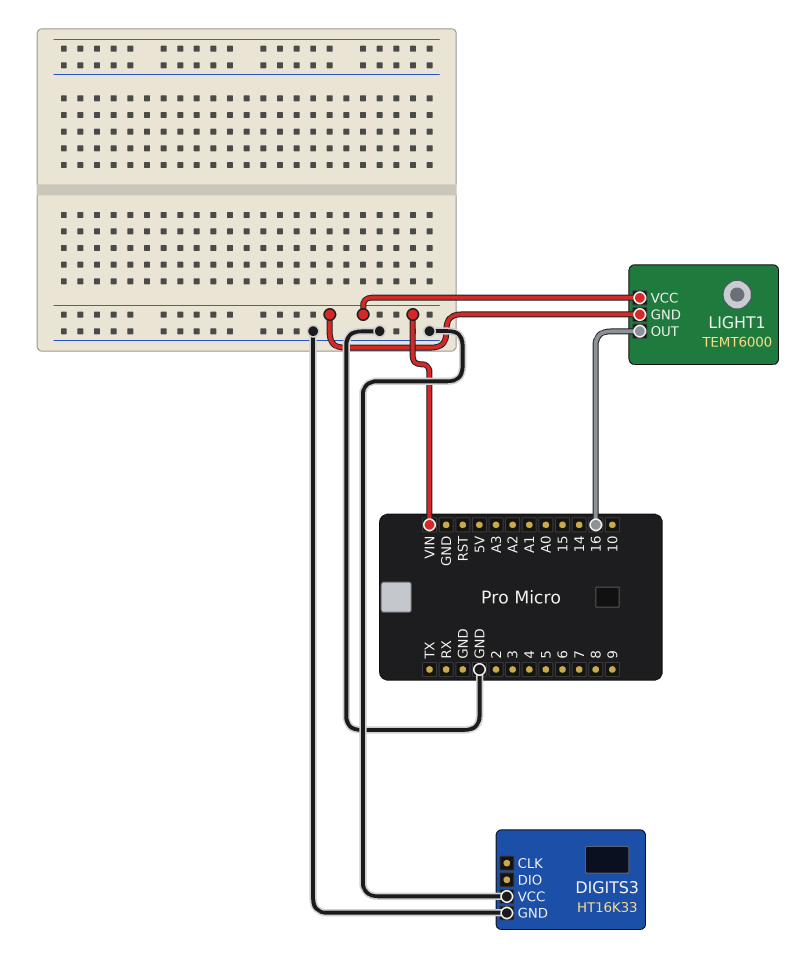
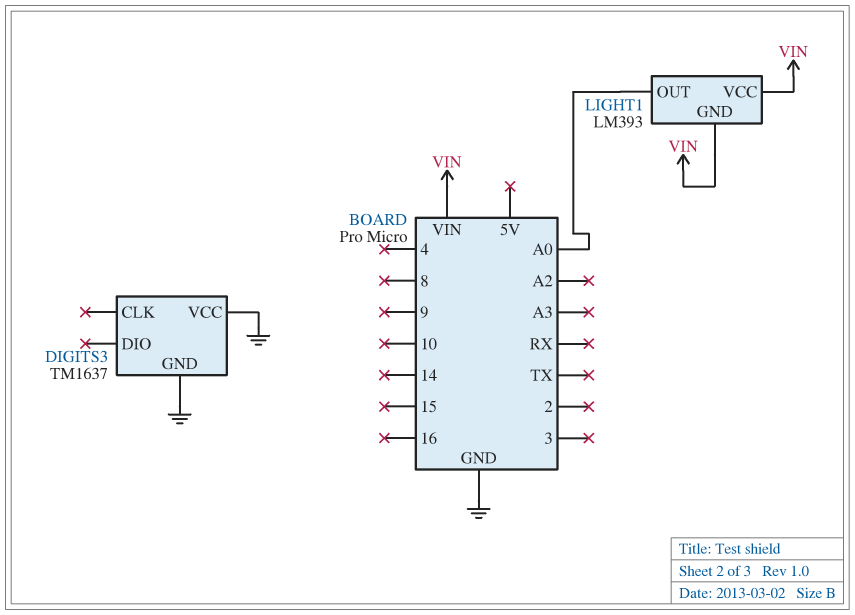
DIGITS3: HT16K33 -> TM1637
LIGHT1: TEMT6000 -> LM393
LIGHT1 pin OUT: 16 -> A0

